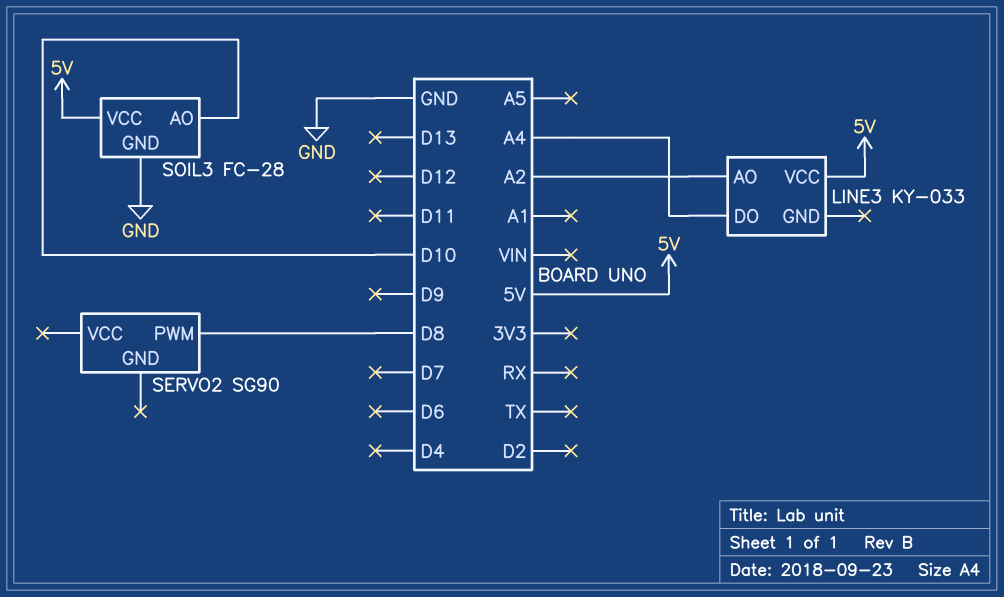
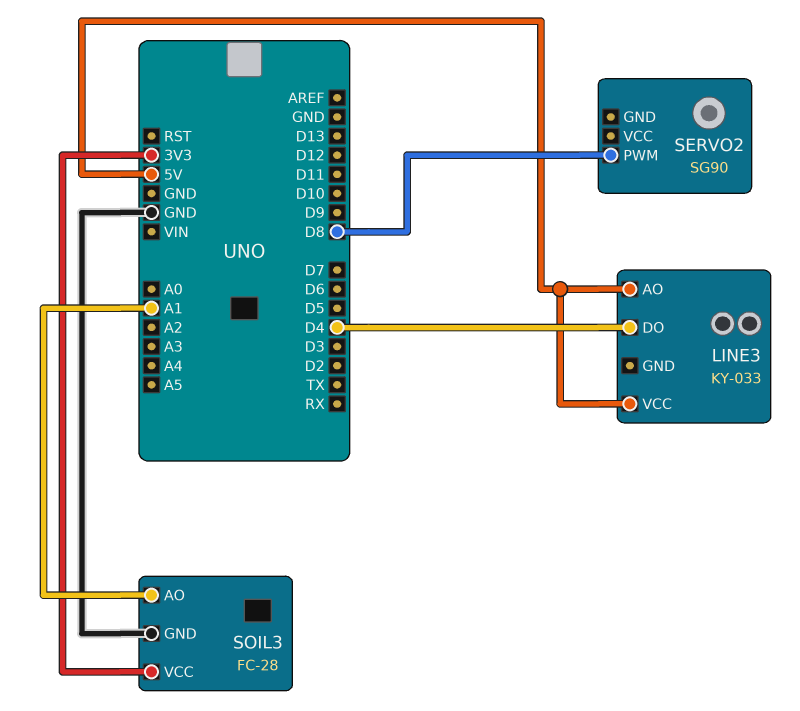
LINE3 pin AO: A2 -> 5V
LINE3 pin DO: A4 -> D4
SOIL3 pin AO: D10 -> A1
SOIL3 pin VCC: 5V -> 3V3

